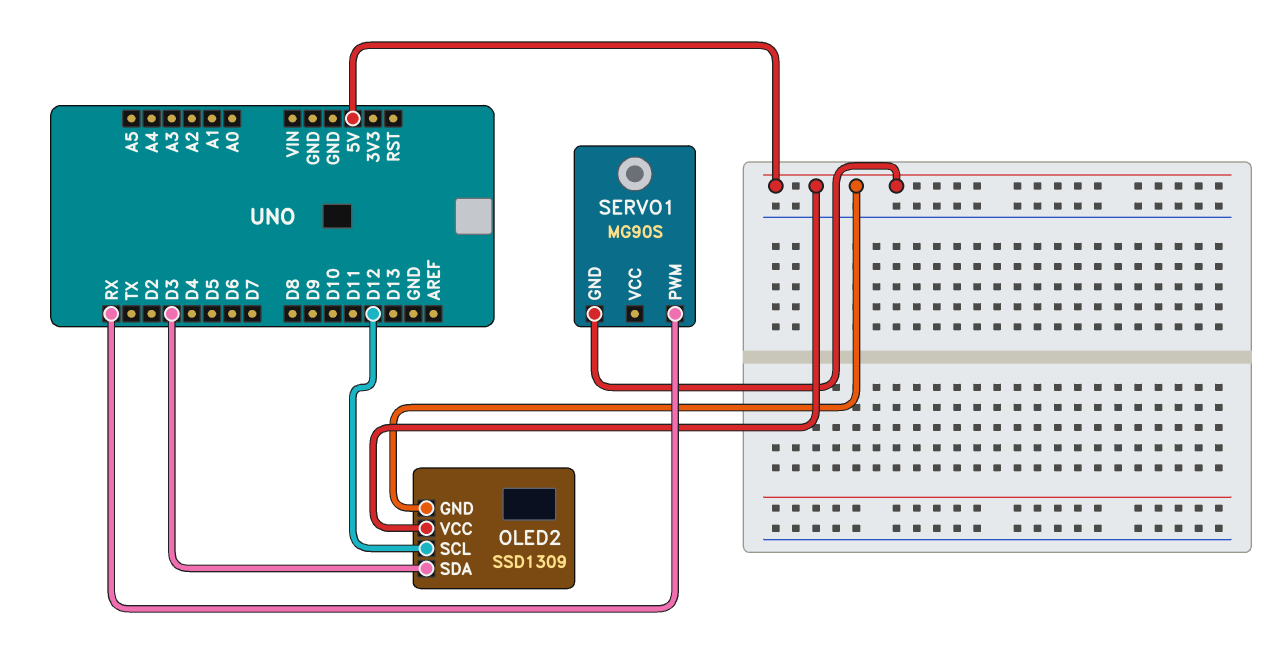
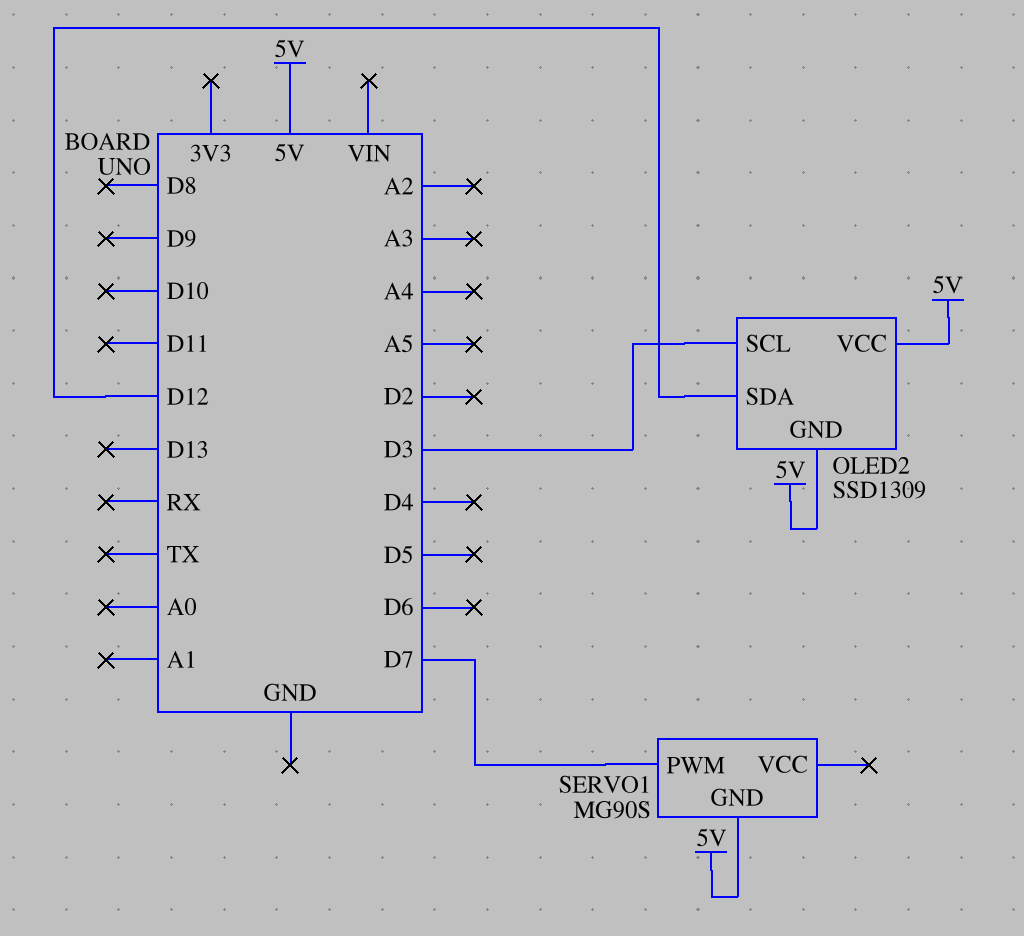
OLED2 pin SCL: D12 -> D3
OLED2 pin SDA: D3 -> D12
SERVO1 pin PWM: RX -> D7

